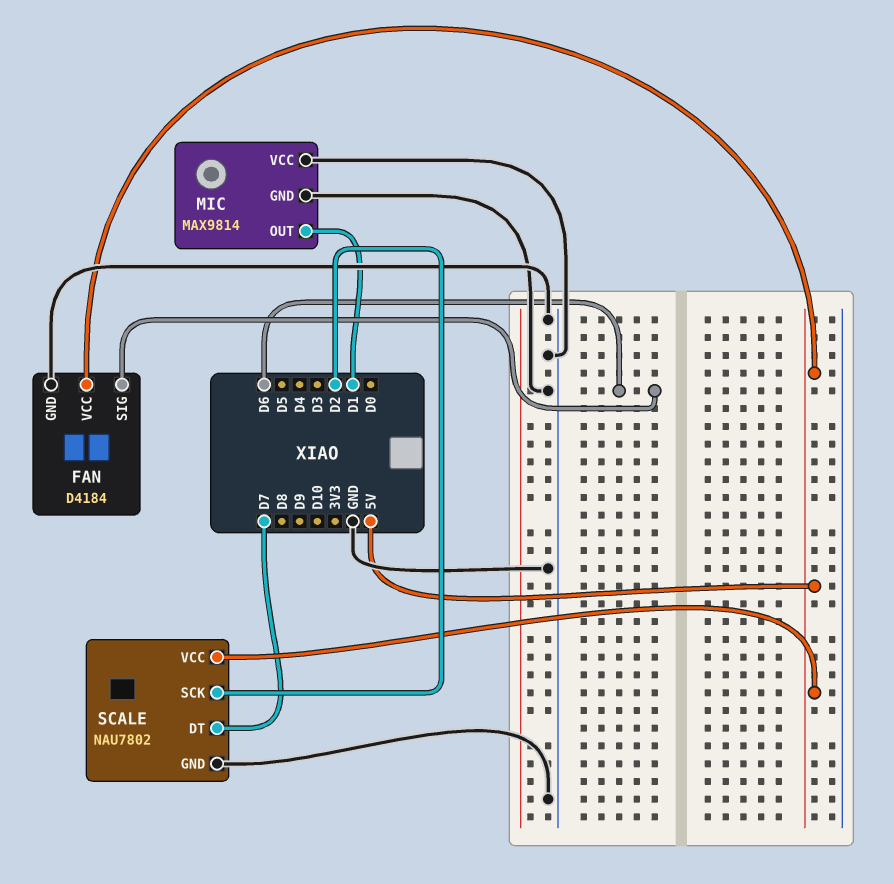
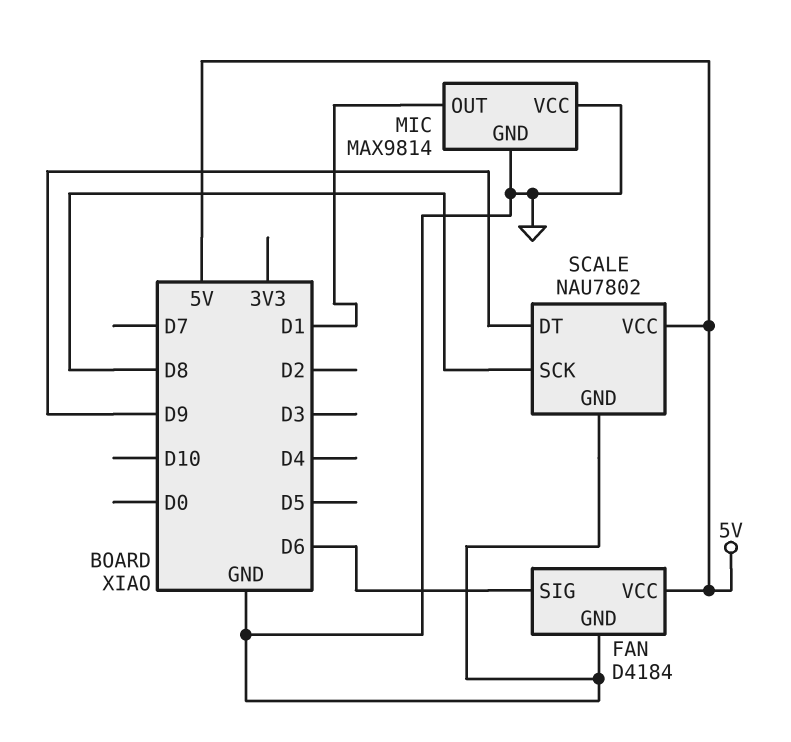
SCALE pin DT: D7 -> D9
SCALE pin SCK: D2 -> D8

